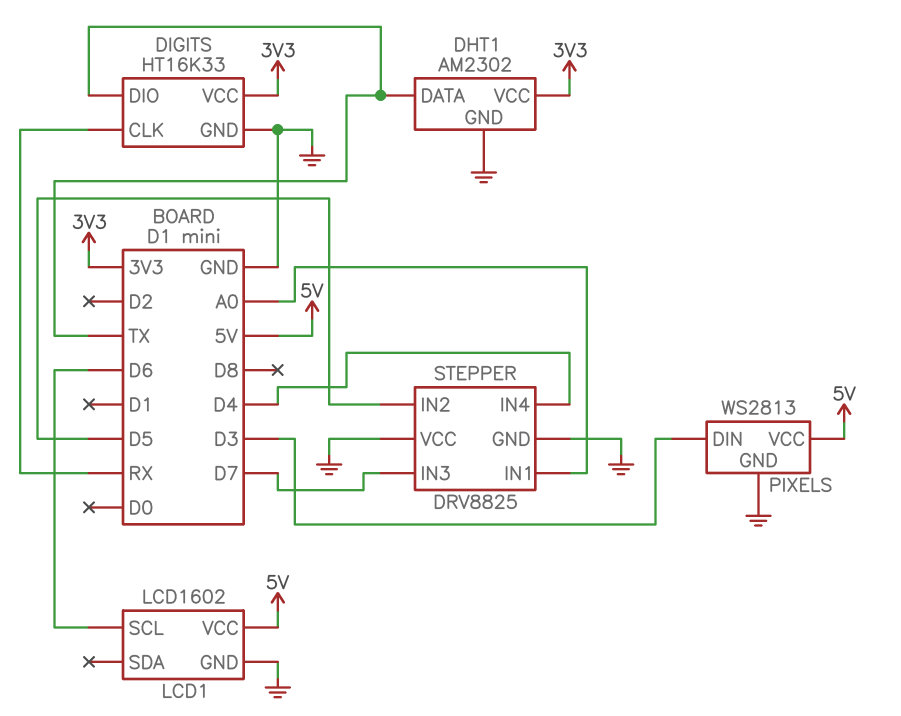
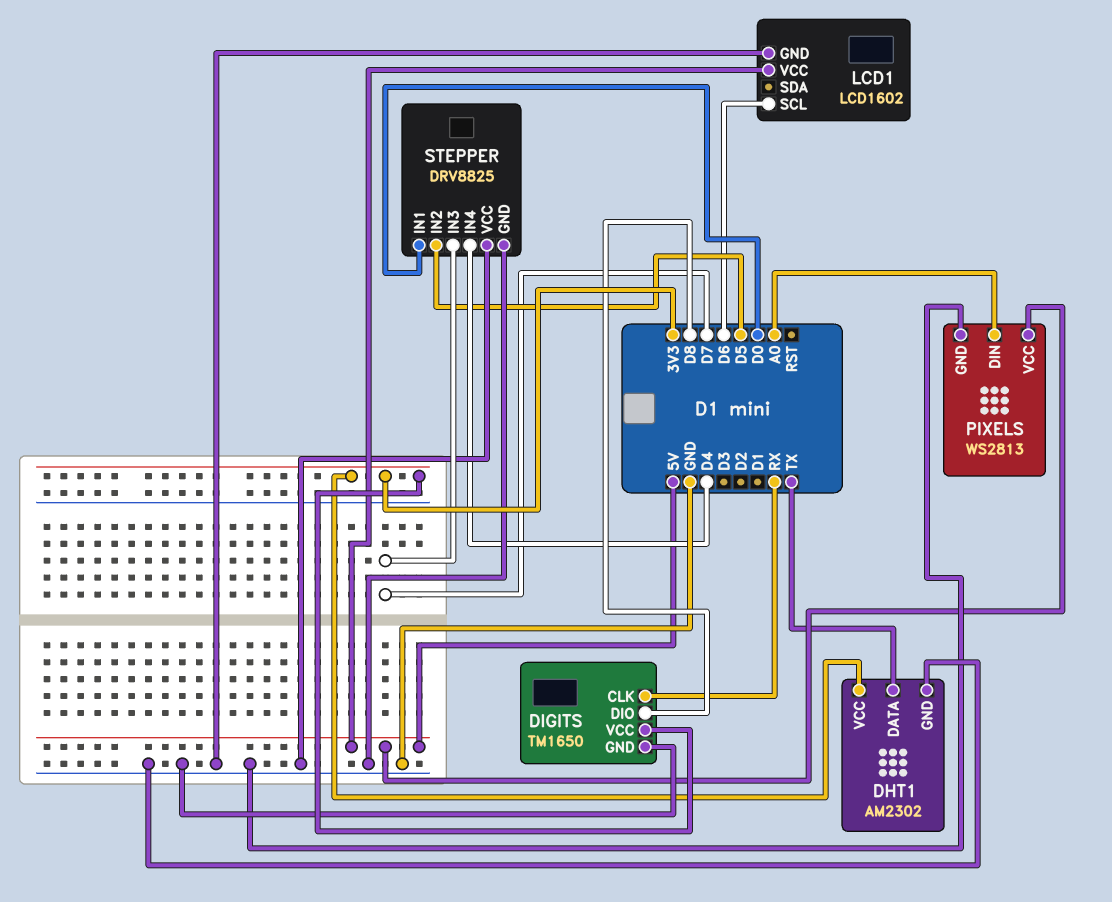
DIGITS: HT16K33 -> TM1650
DIGITS pin DIO: TX -> D8
PIXELS pin DIN: D3 -> A0
STEPPER pin IN1: A0 -> D0

